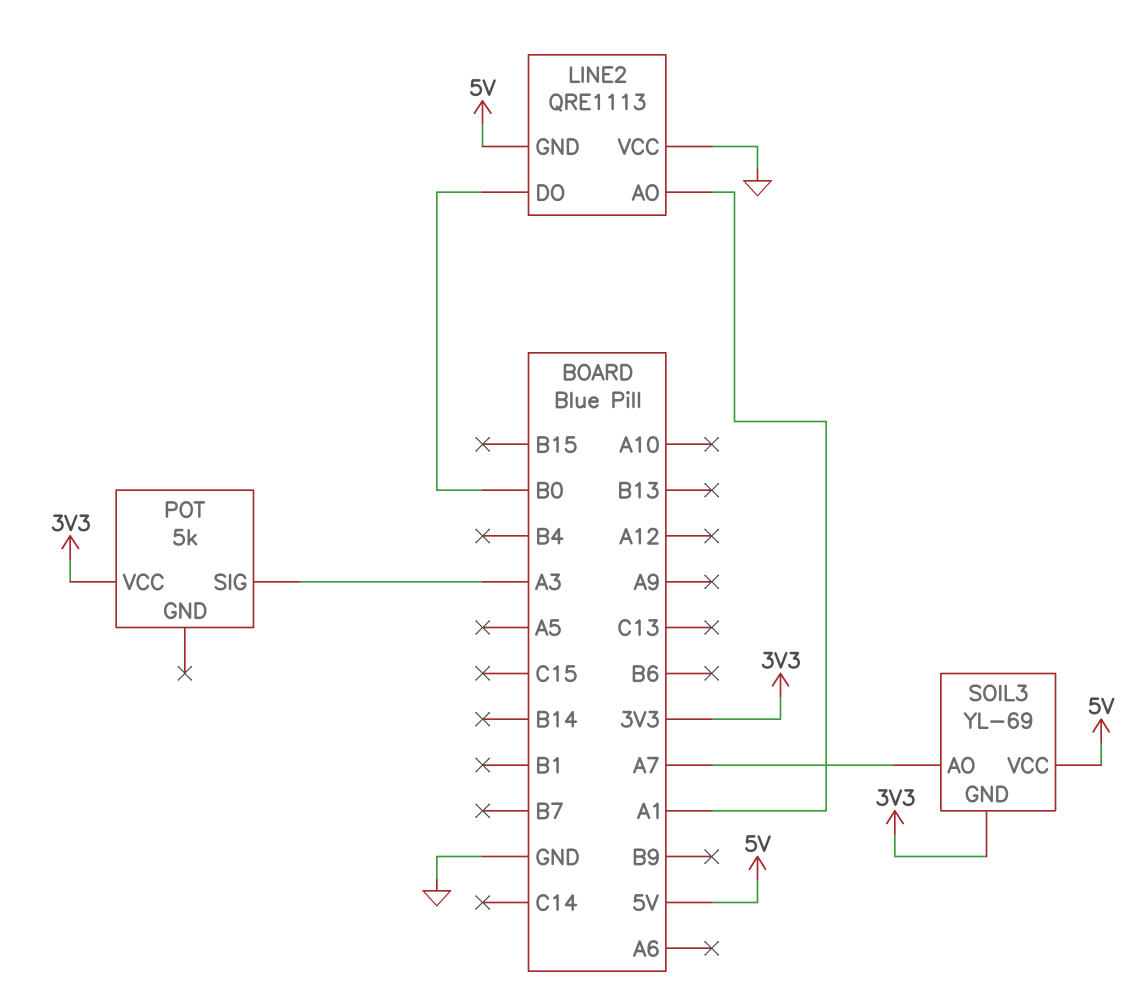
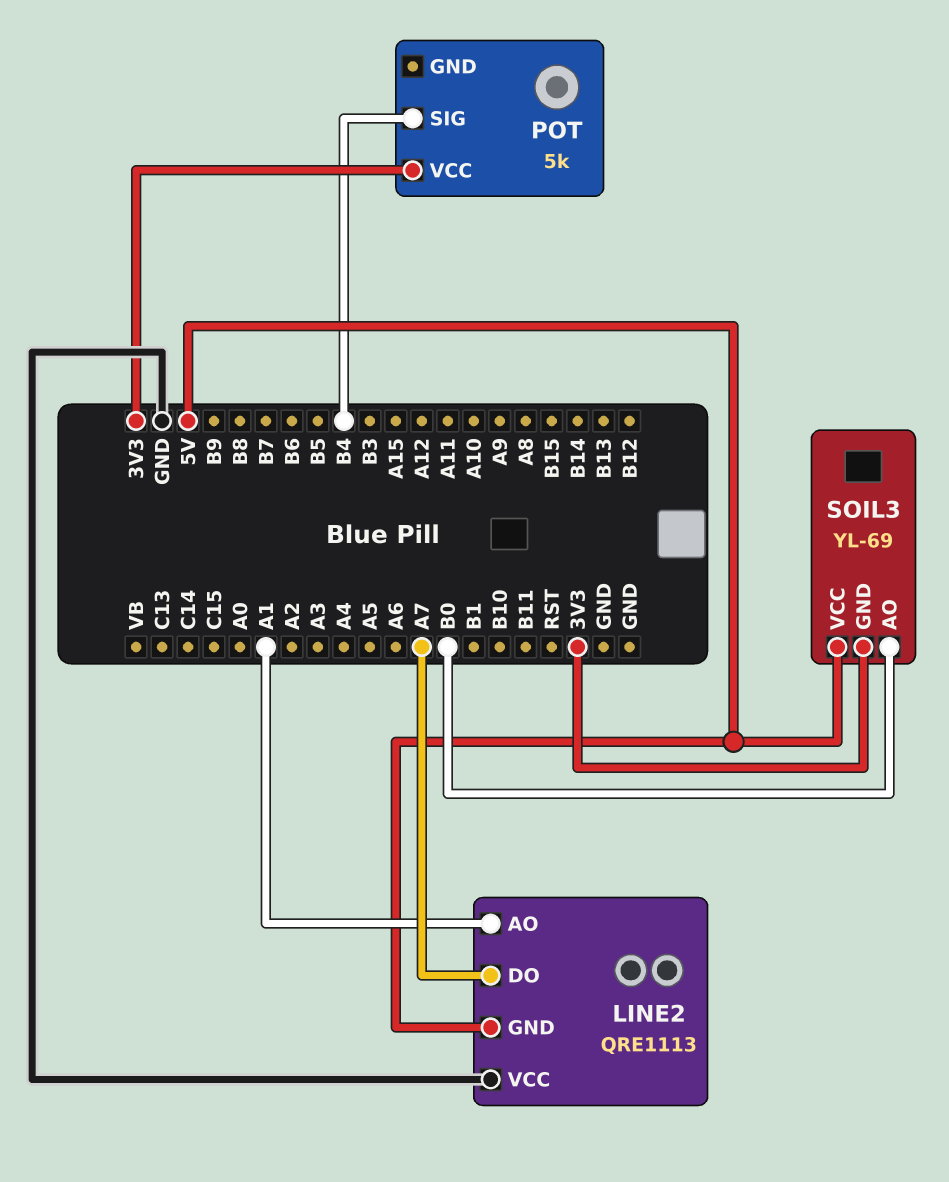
LINE2 pin DO: B0 -> A7
POT pin SIG: A3 -> B4
SOIL3 pin AO: A7 -> B0

